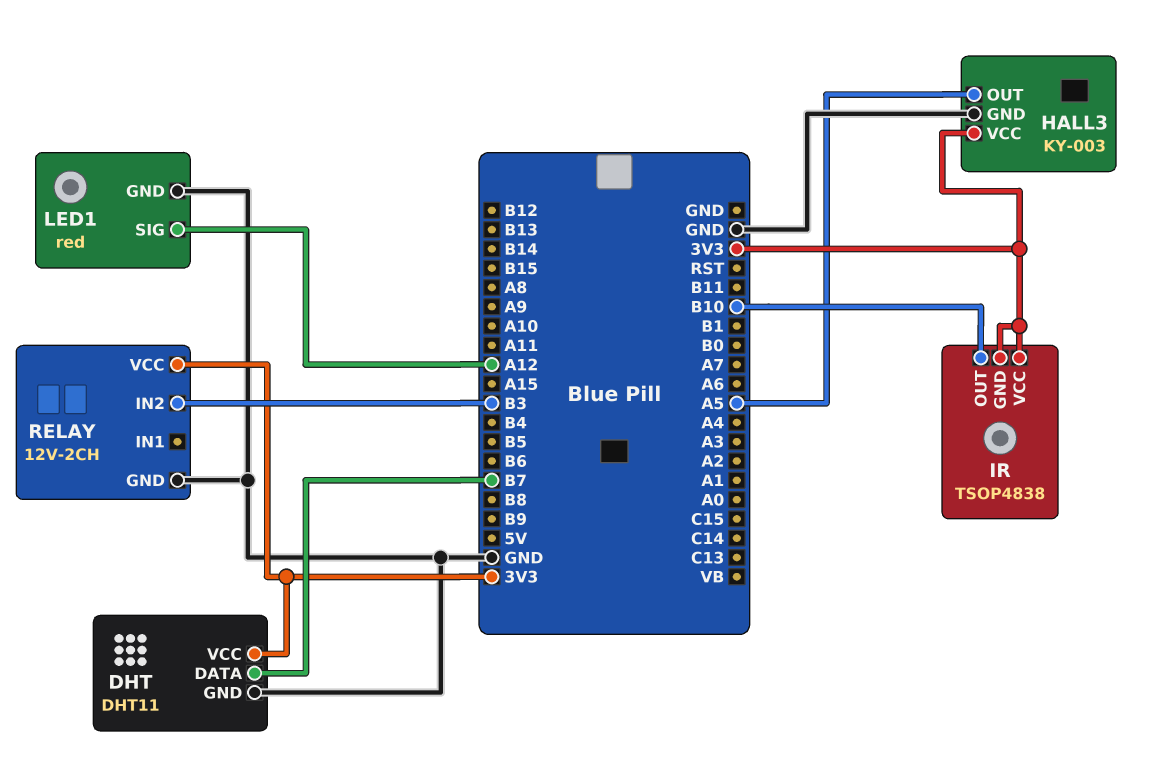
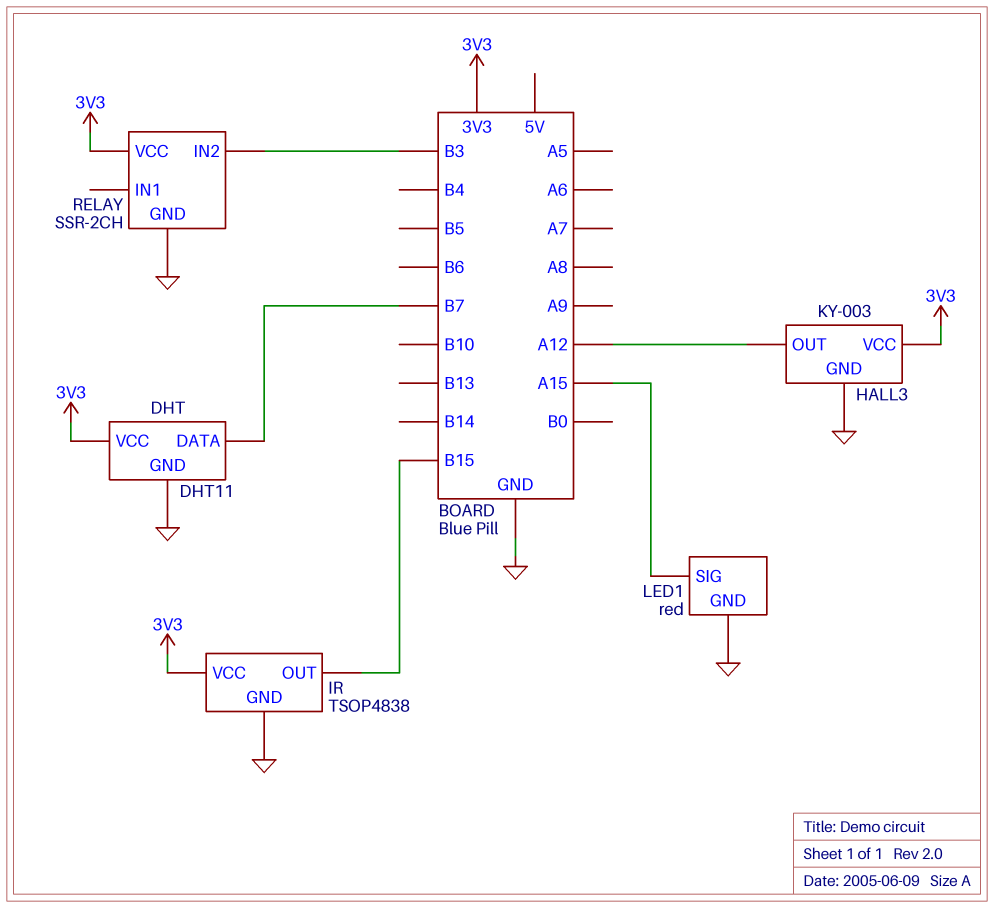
HALL3 pin OUT: A5 -> A12
IR pin GND: 3V3 -> GND
IR pin OUT: B10 -> B15
LED1 pin SIG: A12 -> A15
RELAY: 12V-2CH -> SSR-2CH

